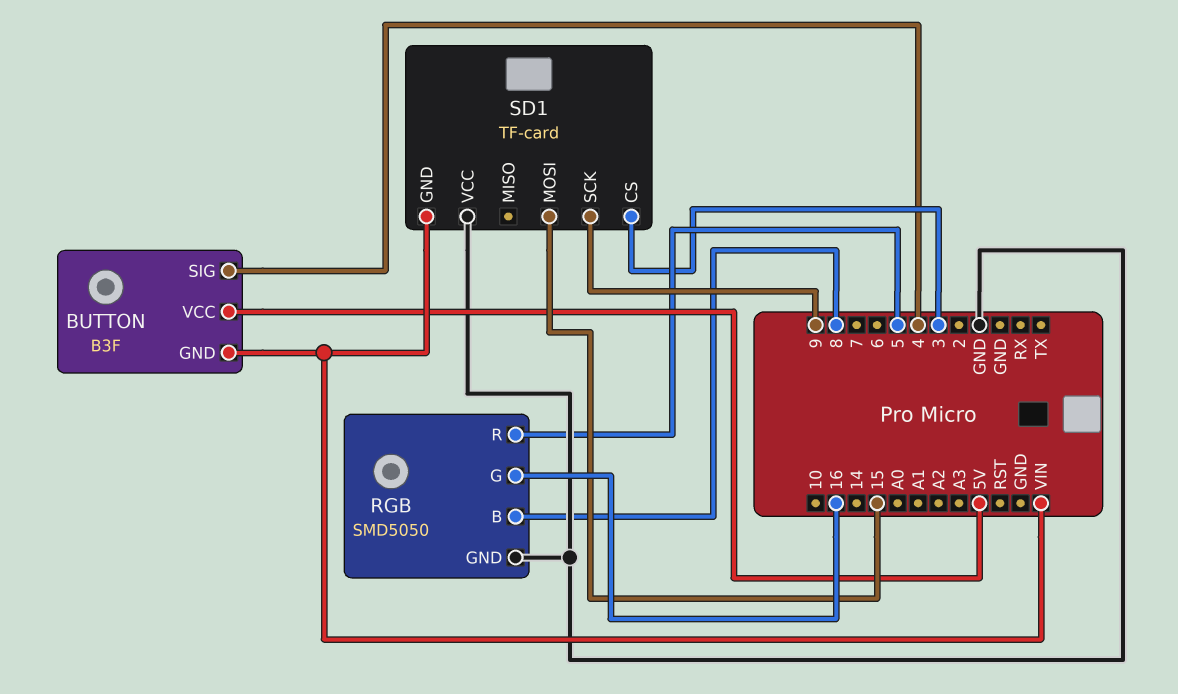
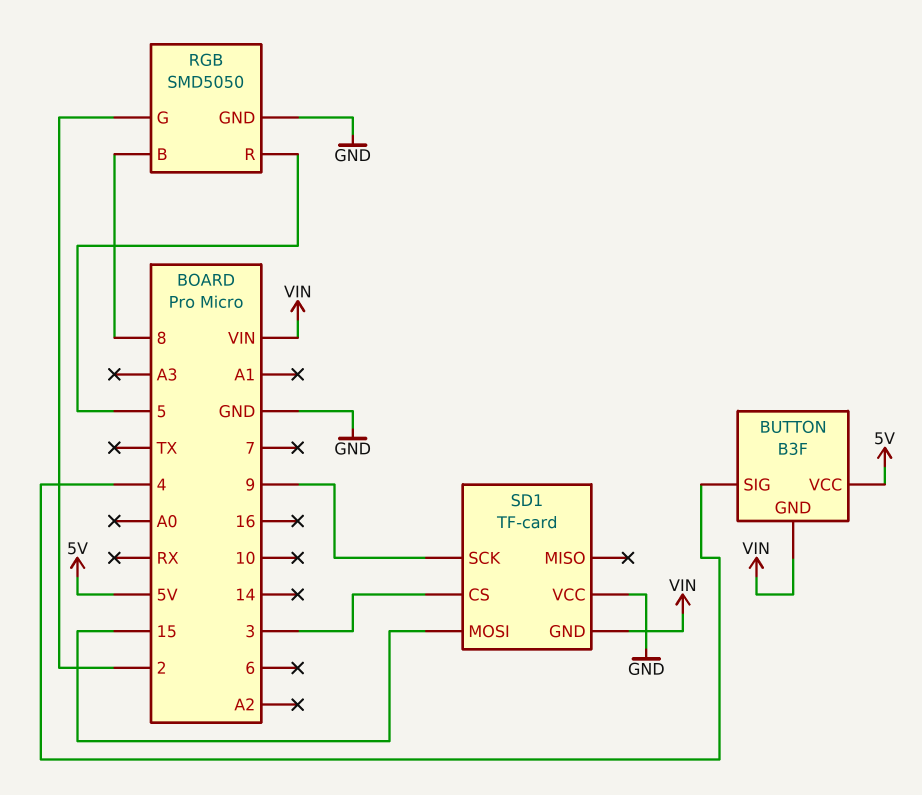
RGB pin G: 16 -> 2

